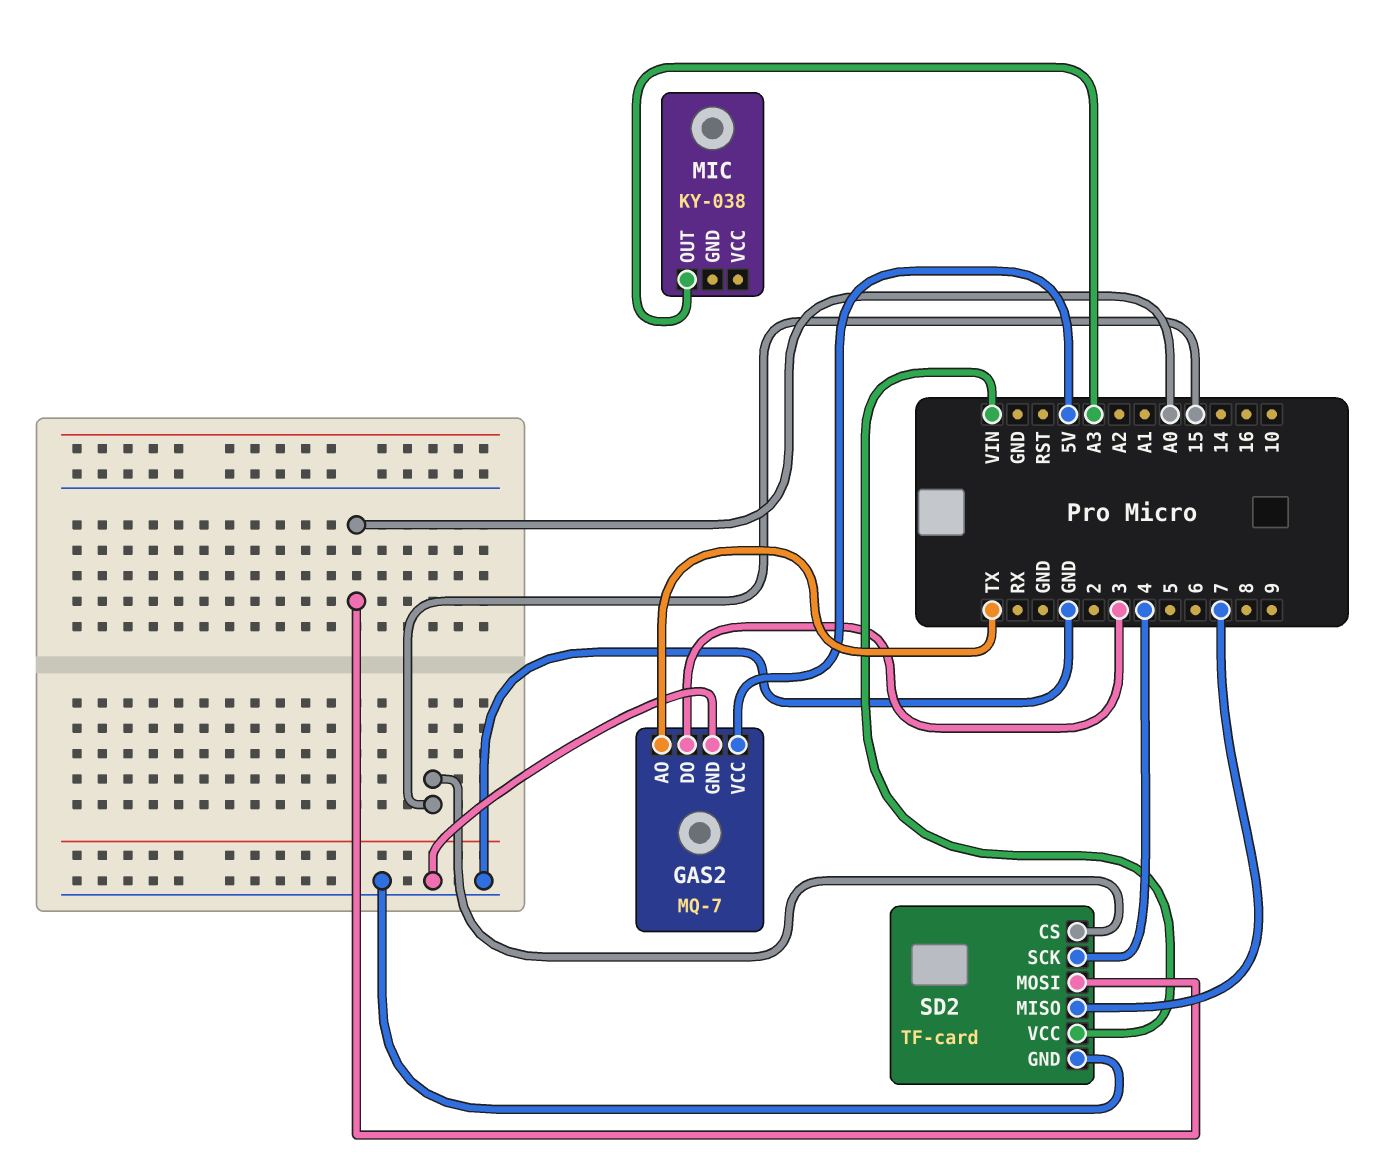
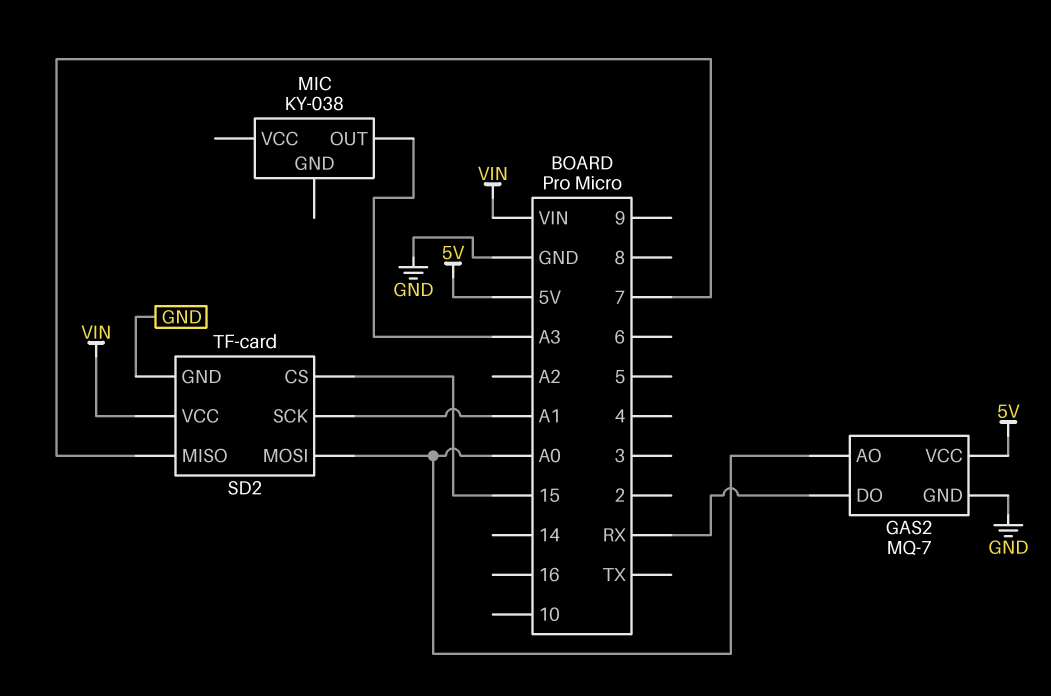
GAS2 pin AO: TX -> A0
GAS2 pin DO: 3 -> RX
SD2 pin SCK: 4 -> A1

